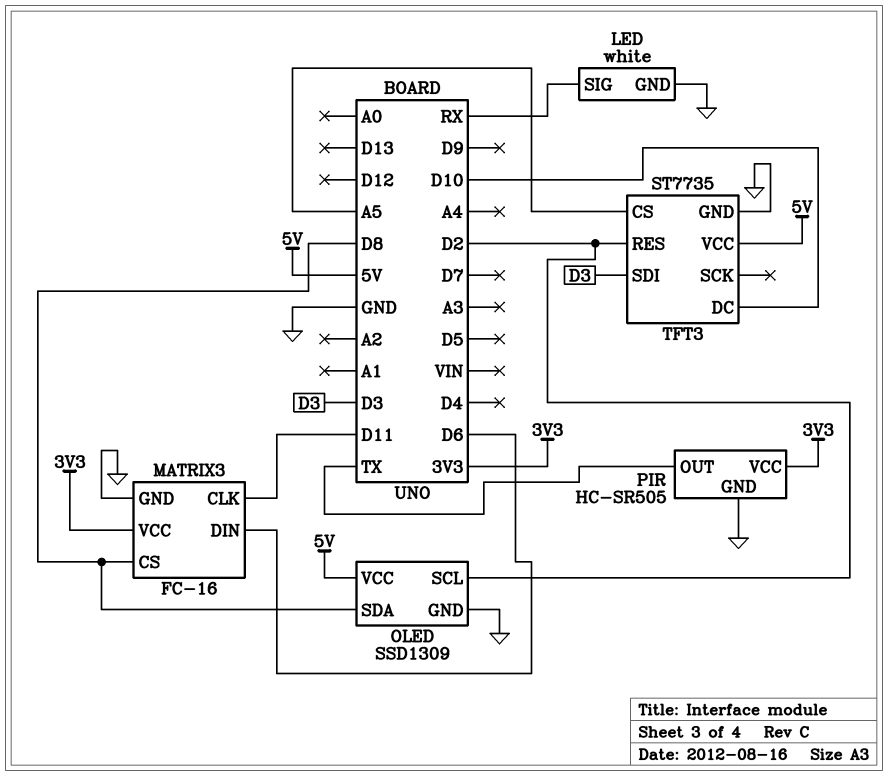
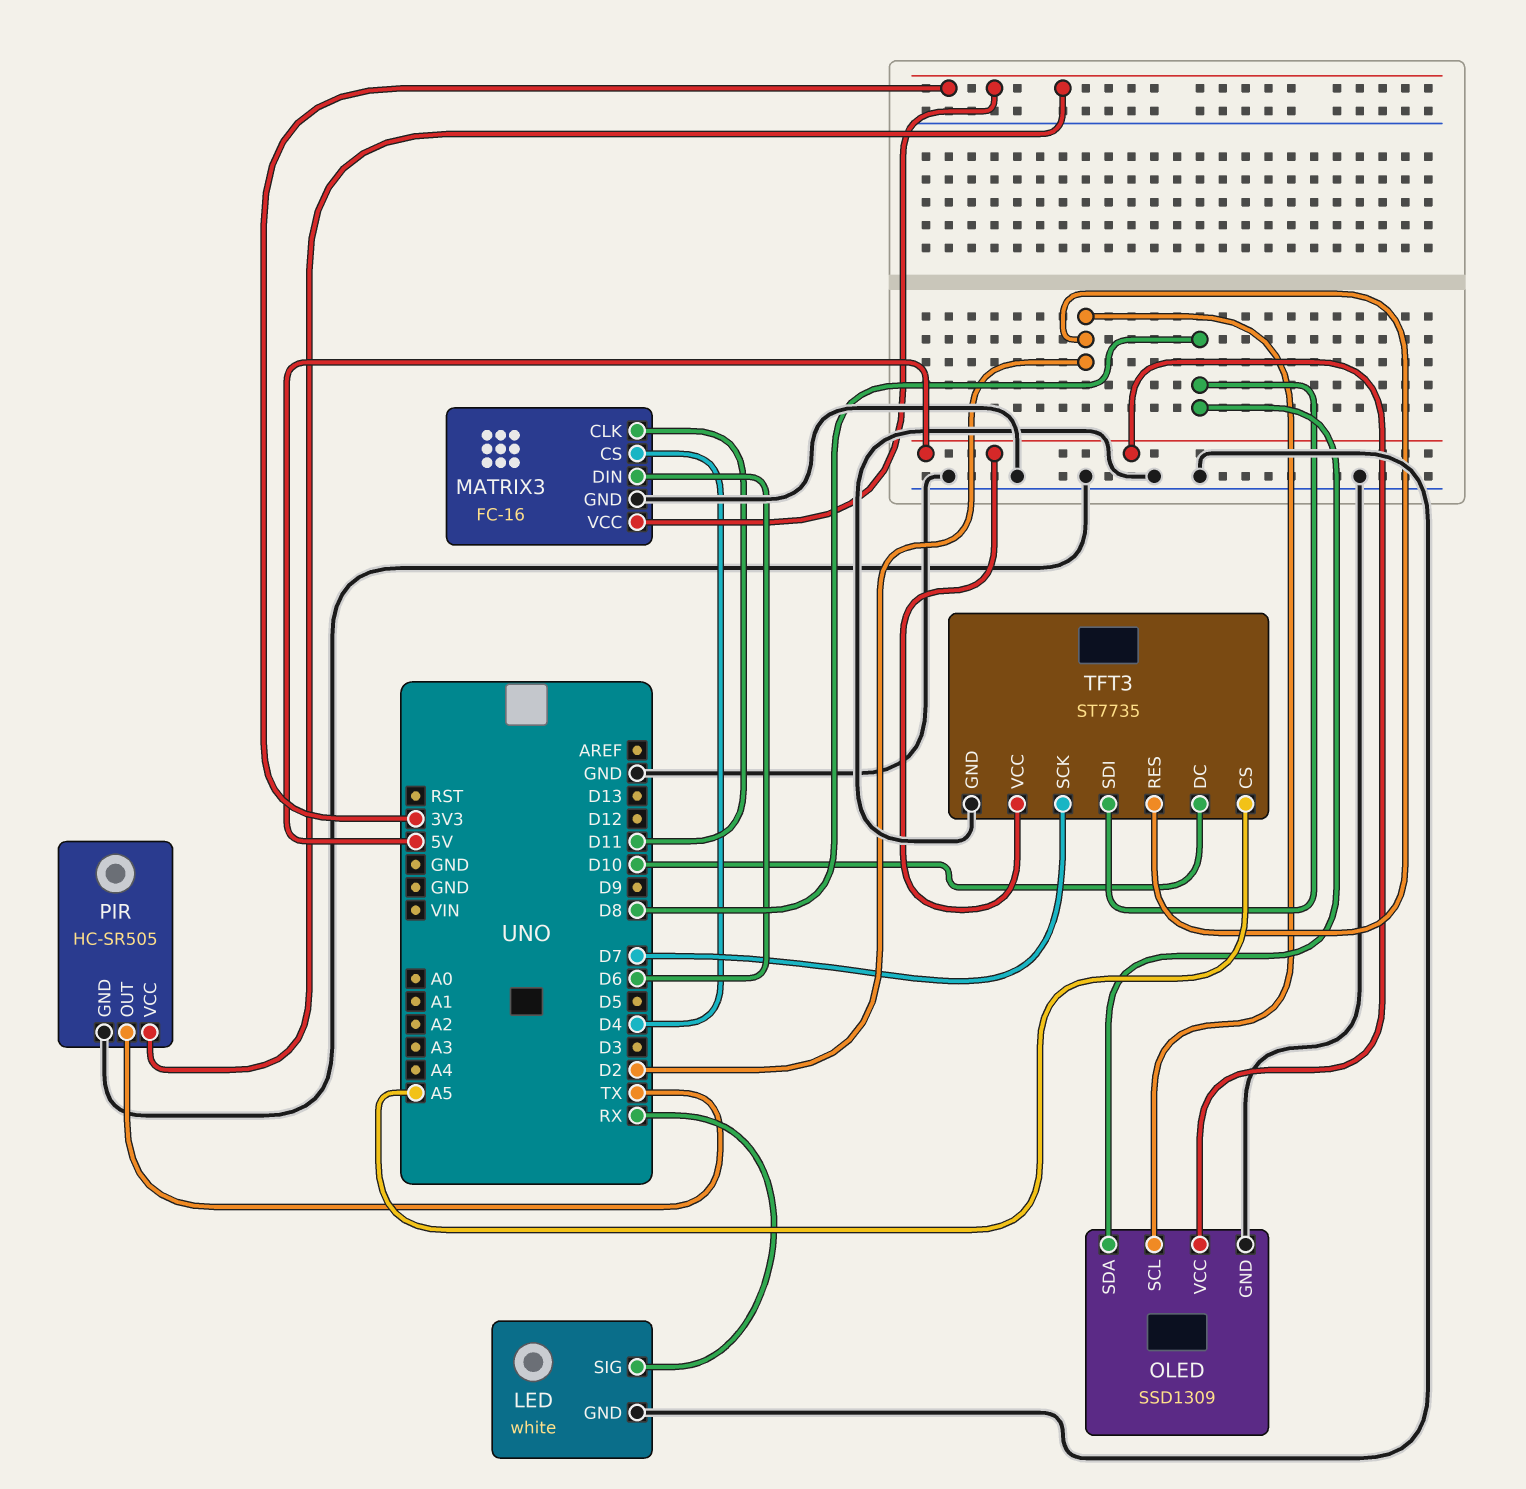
MATRIX3 pin CS: D8 -> D4
TFT3 pin SCK: none -> D7
TFT3 pin SDI: D3 -> D8

